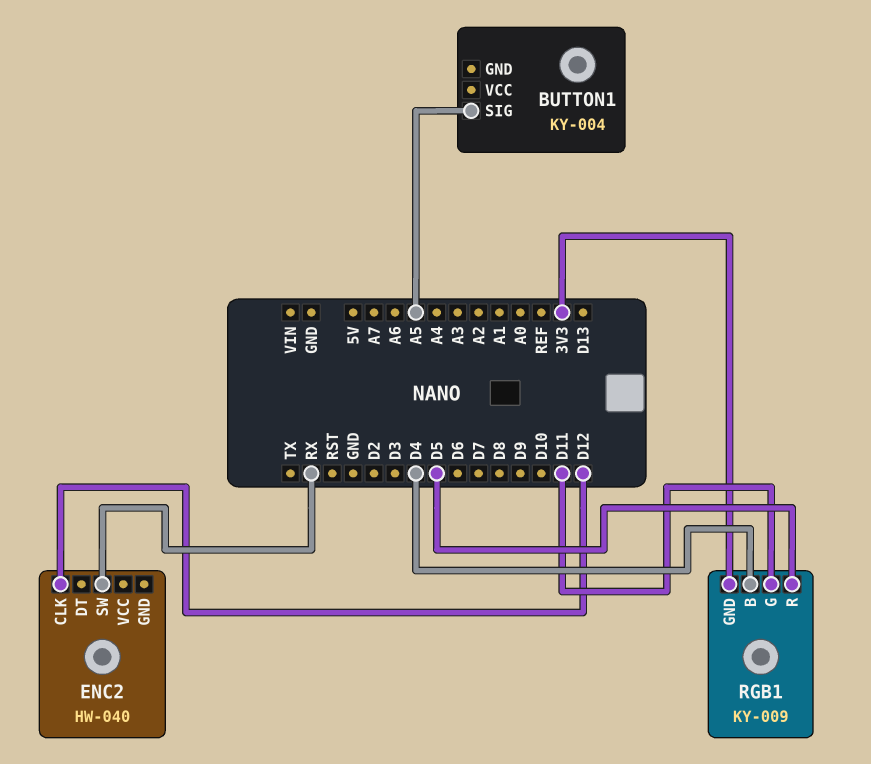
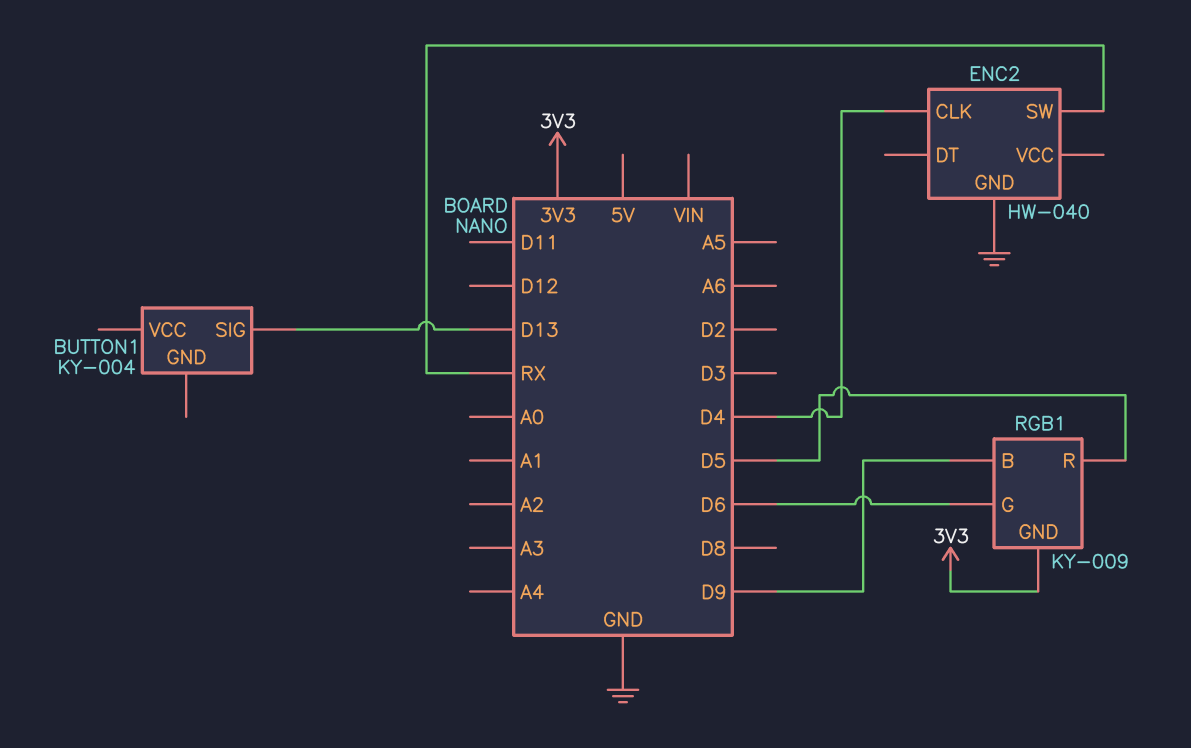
BUTTON1 pin SIG: A5 -> D13
ENC2 pin CLK: D12 -> D4
ENC2 pin GND: none -> GND
RGB1 pin B: D4 -> D9
RGB1 pin G: D11 -> D6

